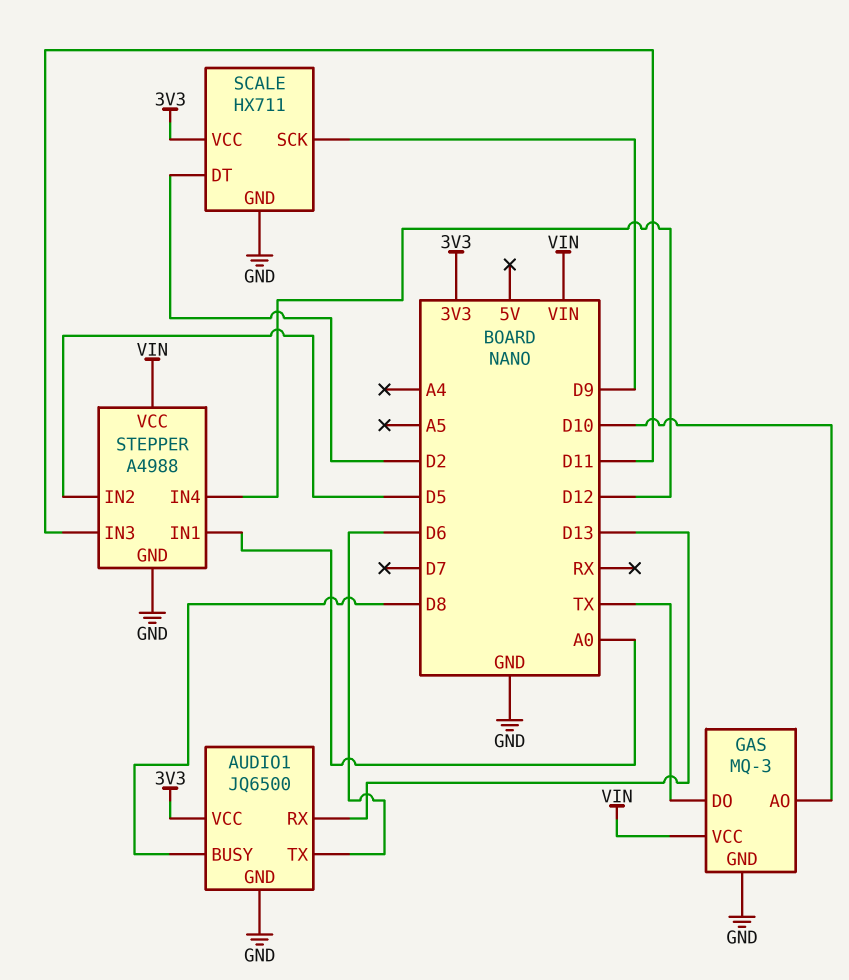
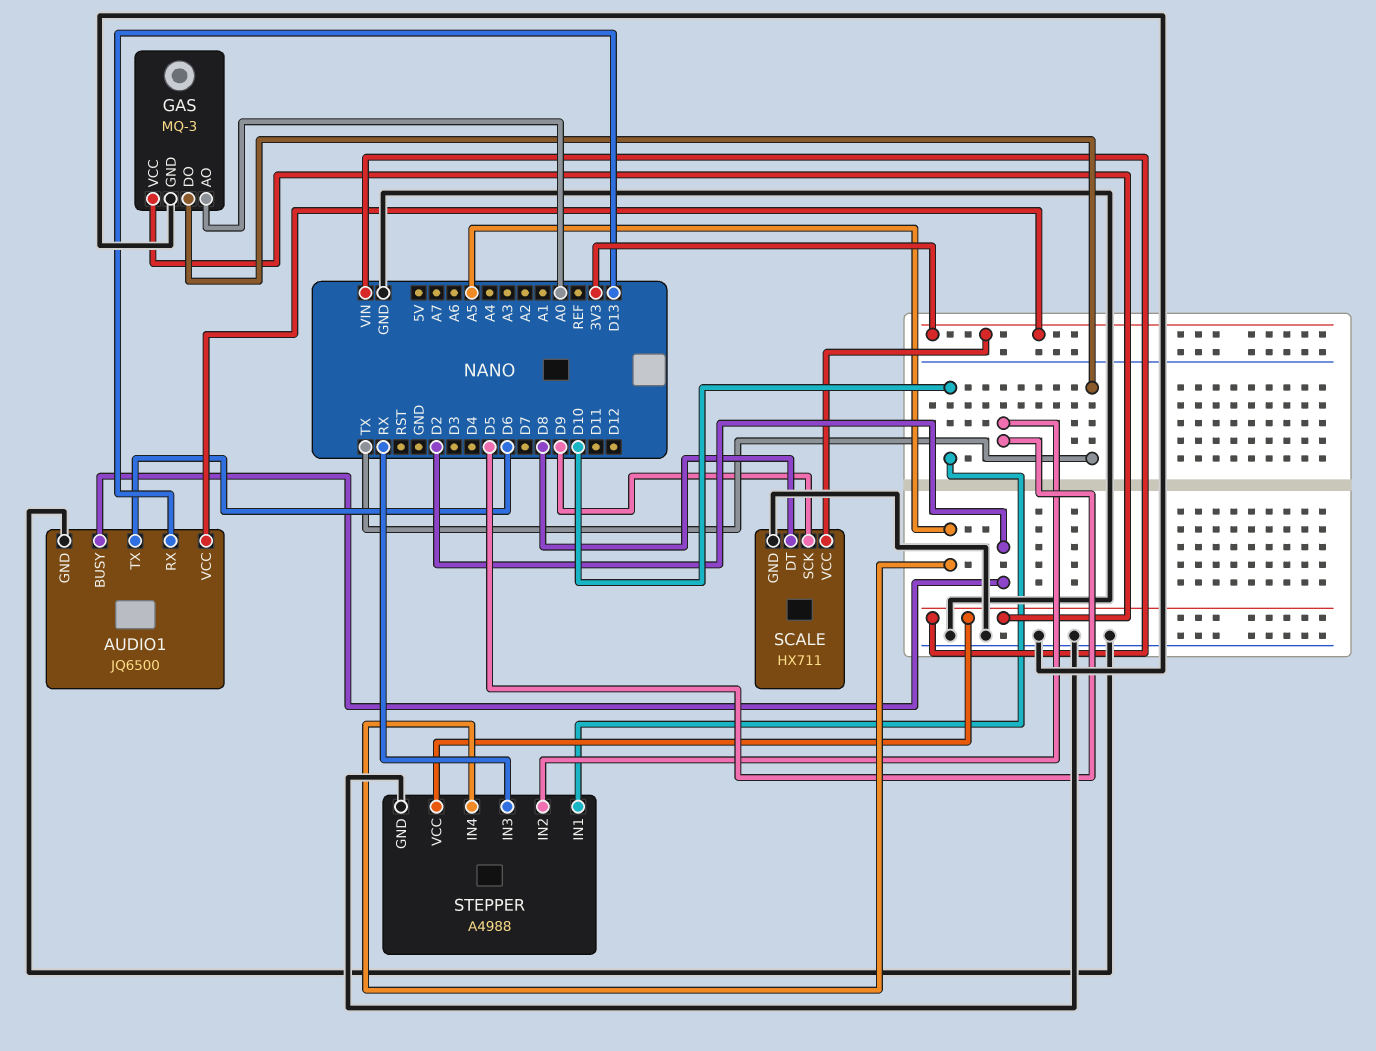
AUDIO1 pin BUSY: D8 -> D2
GAS pin AO: D10 -> A0
SCALE pin DT: D2 -> D8
STEPPER pin IN1: A0 -> D10
STEPPER pin IN3: D11 -> RX
STEPPER pin IN4: D12 -> A5

